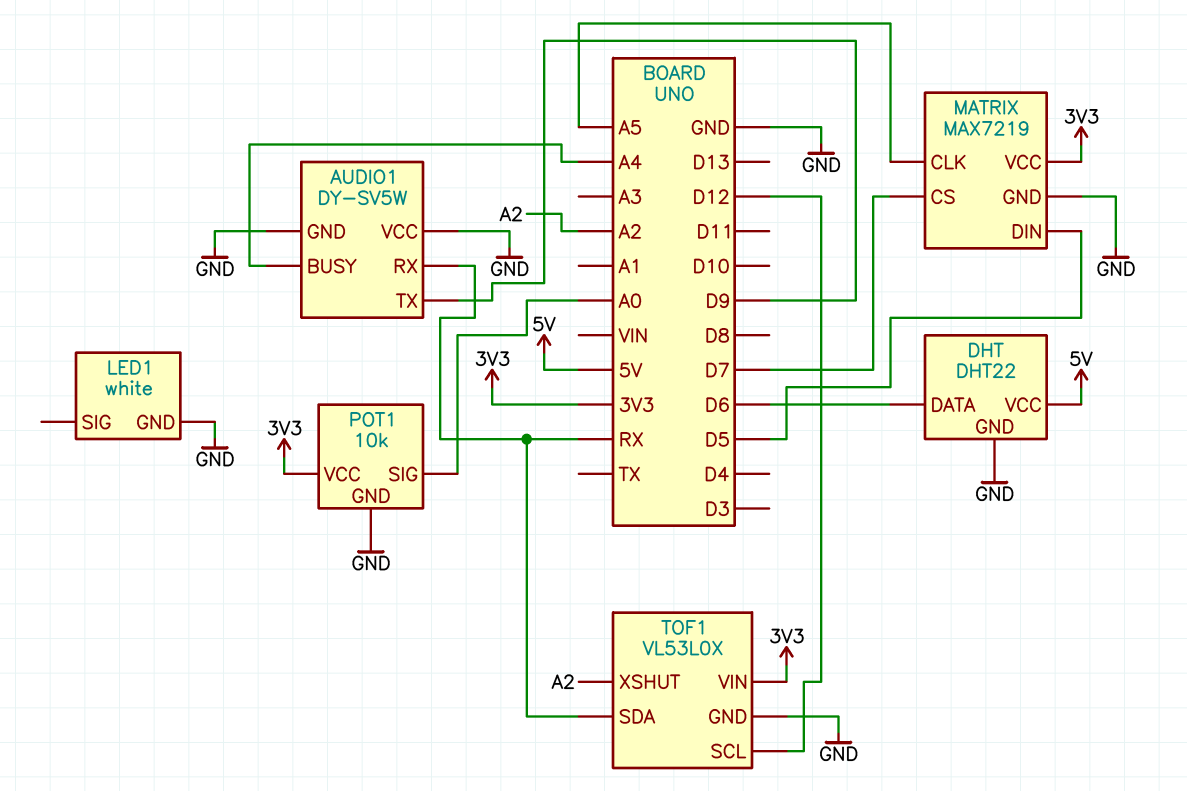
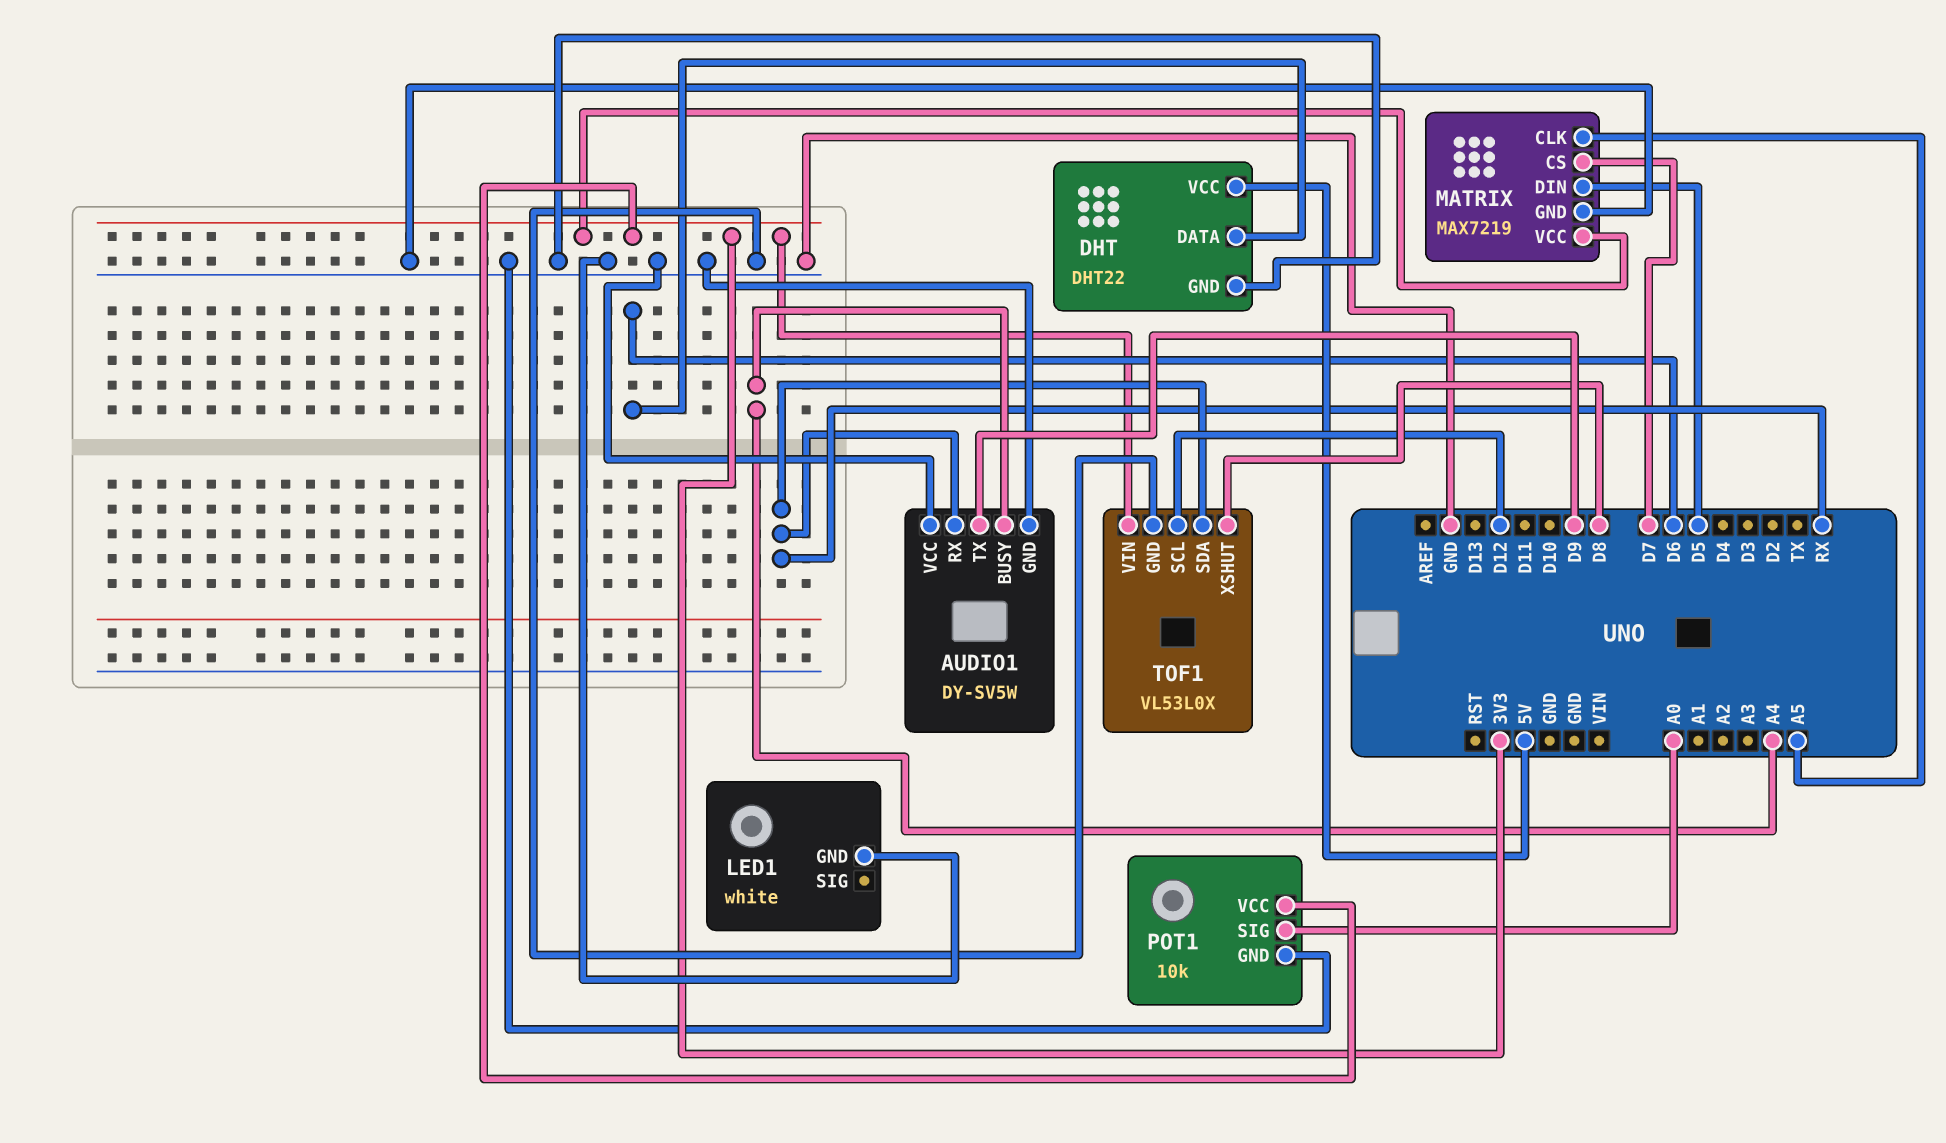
TOF1 pin XSHUT: A2 -> D8

